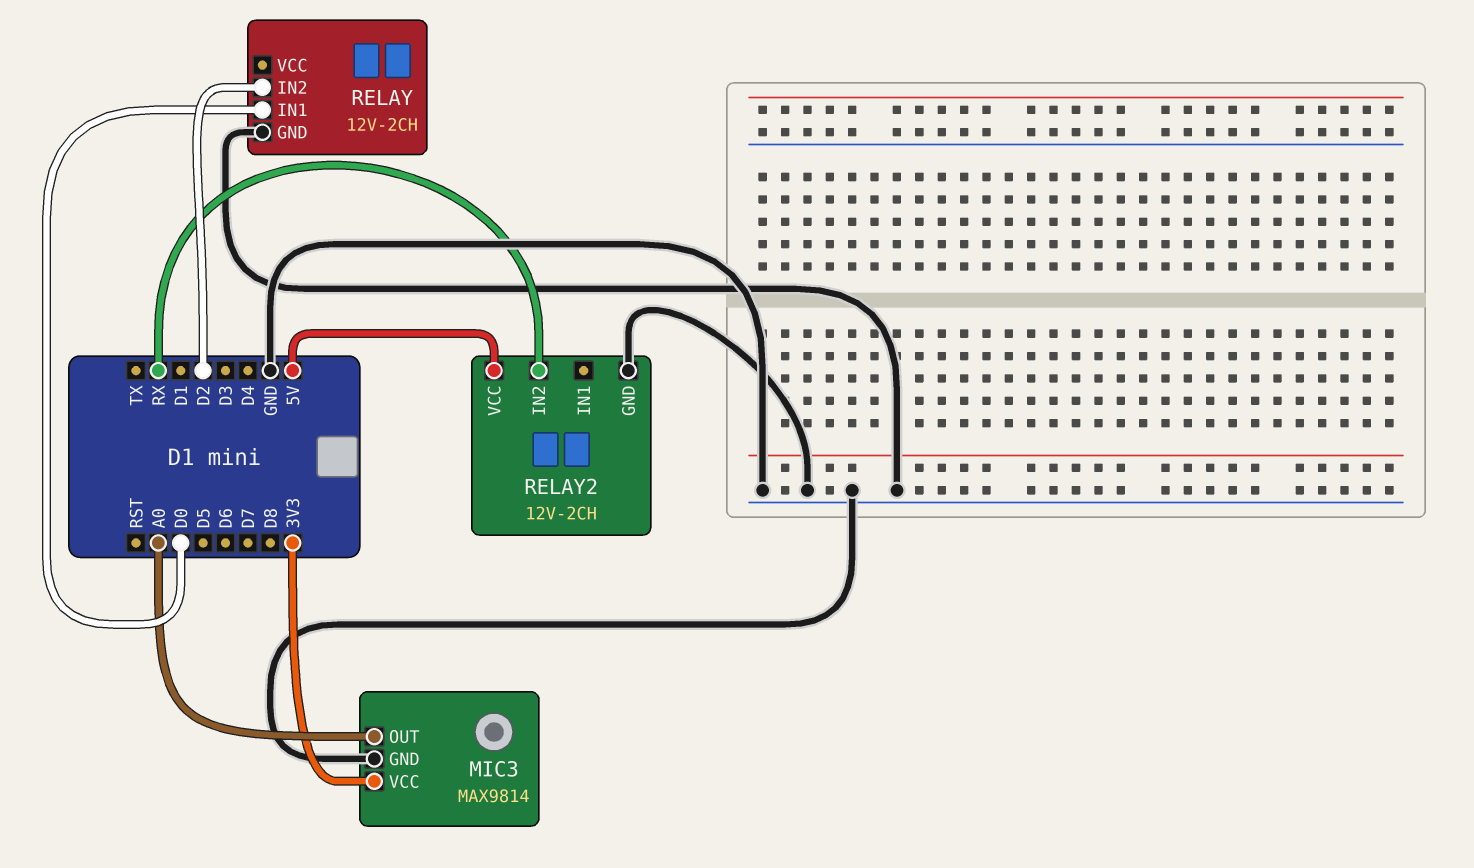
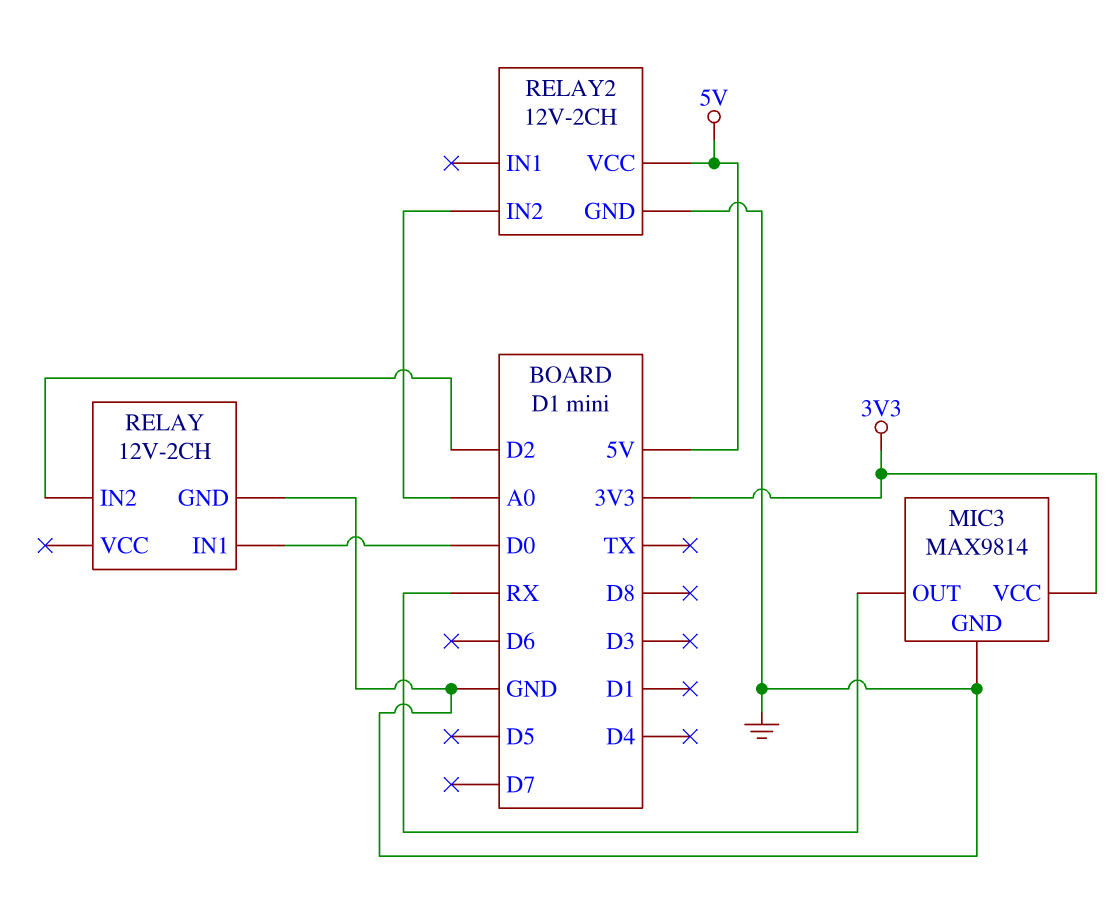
MIC3 pin OUT: A0 -> RX
RELAY2 pin IN2: RX -> A0

